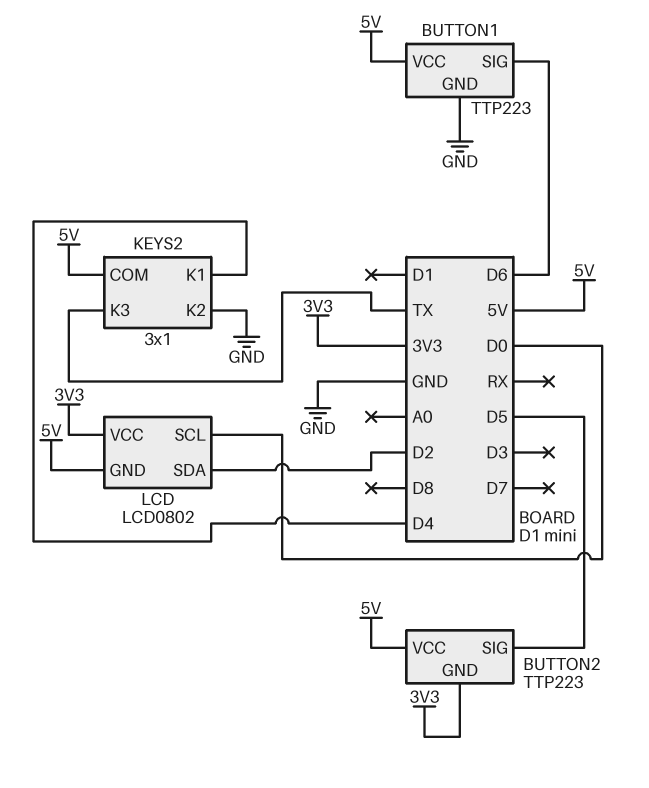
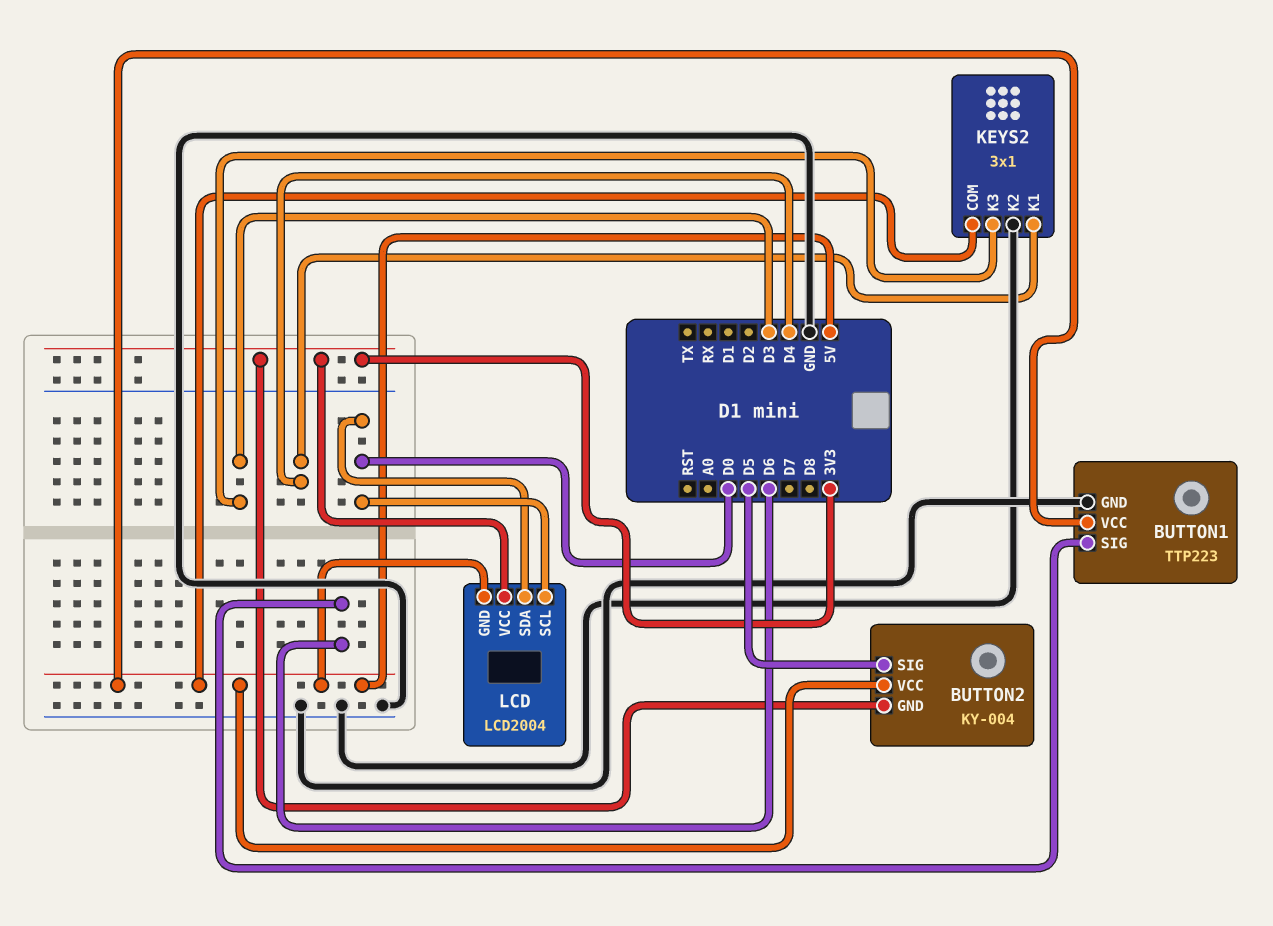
BUTTON2: TTP223 -> KY-004
KEYS2 pin K3: TX -> D3
LCD: LCD0802 -> LCD2004
LCD pin SDA: D2 -> D0

